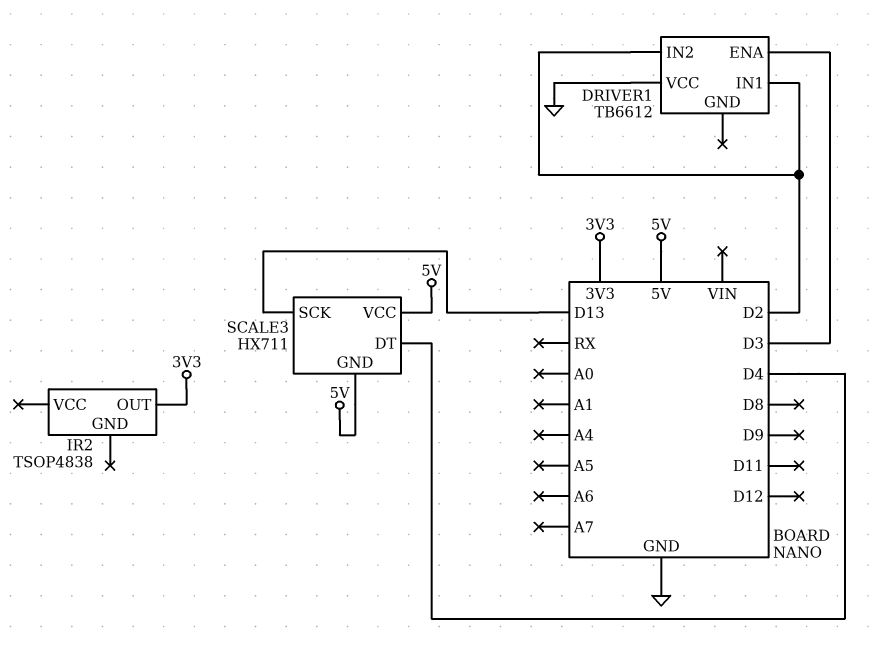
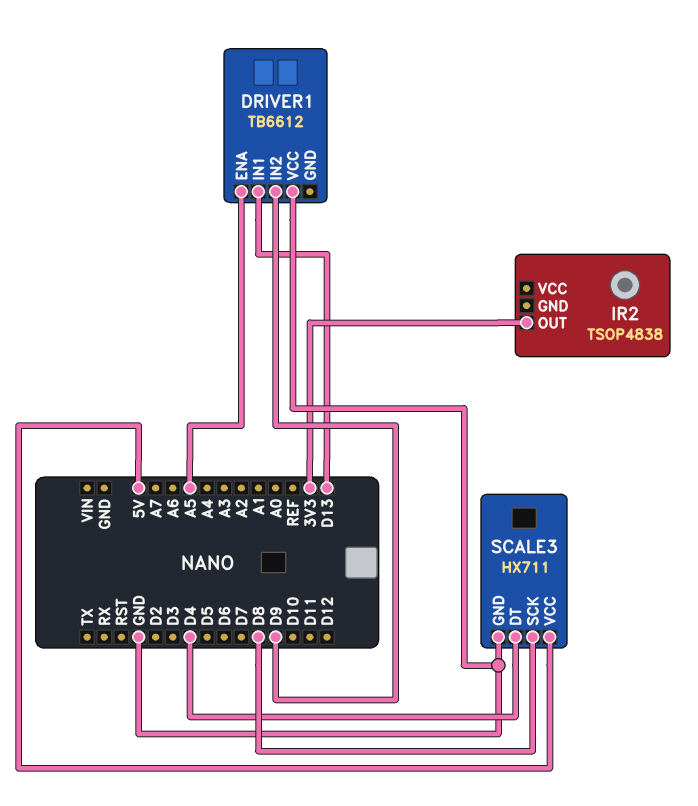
DRIVER1 pin ENA: D3 -> A5
DRIVER1 pin IN1: D2 -> D13
DRIVER1 pin IN2: D2 -> D9
SCALE3 pin GND: 5V -> GND
SCALE3 pin SCK: D13 -> D8

